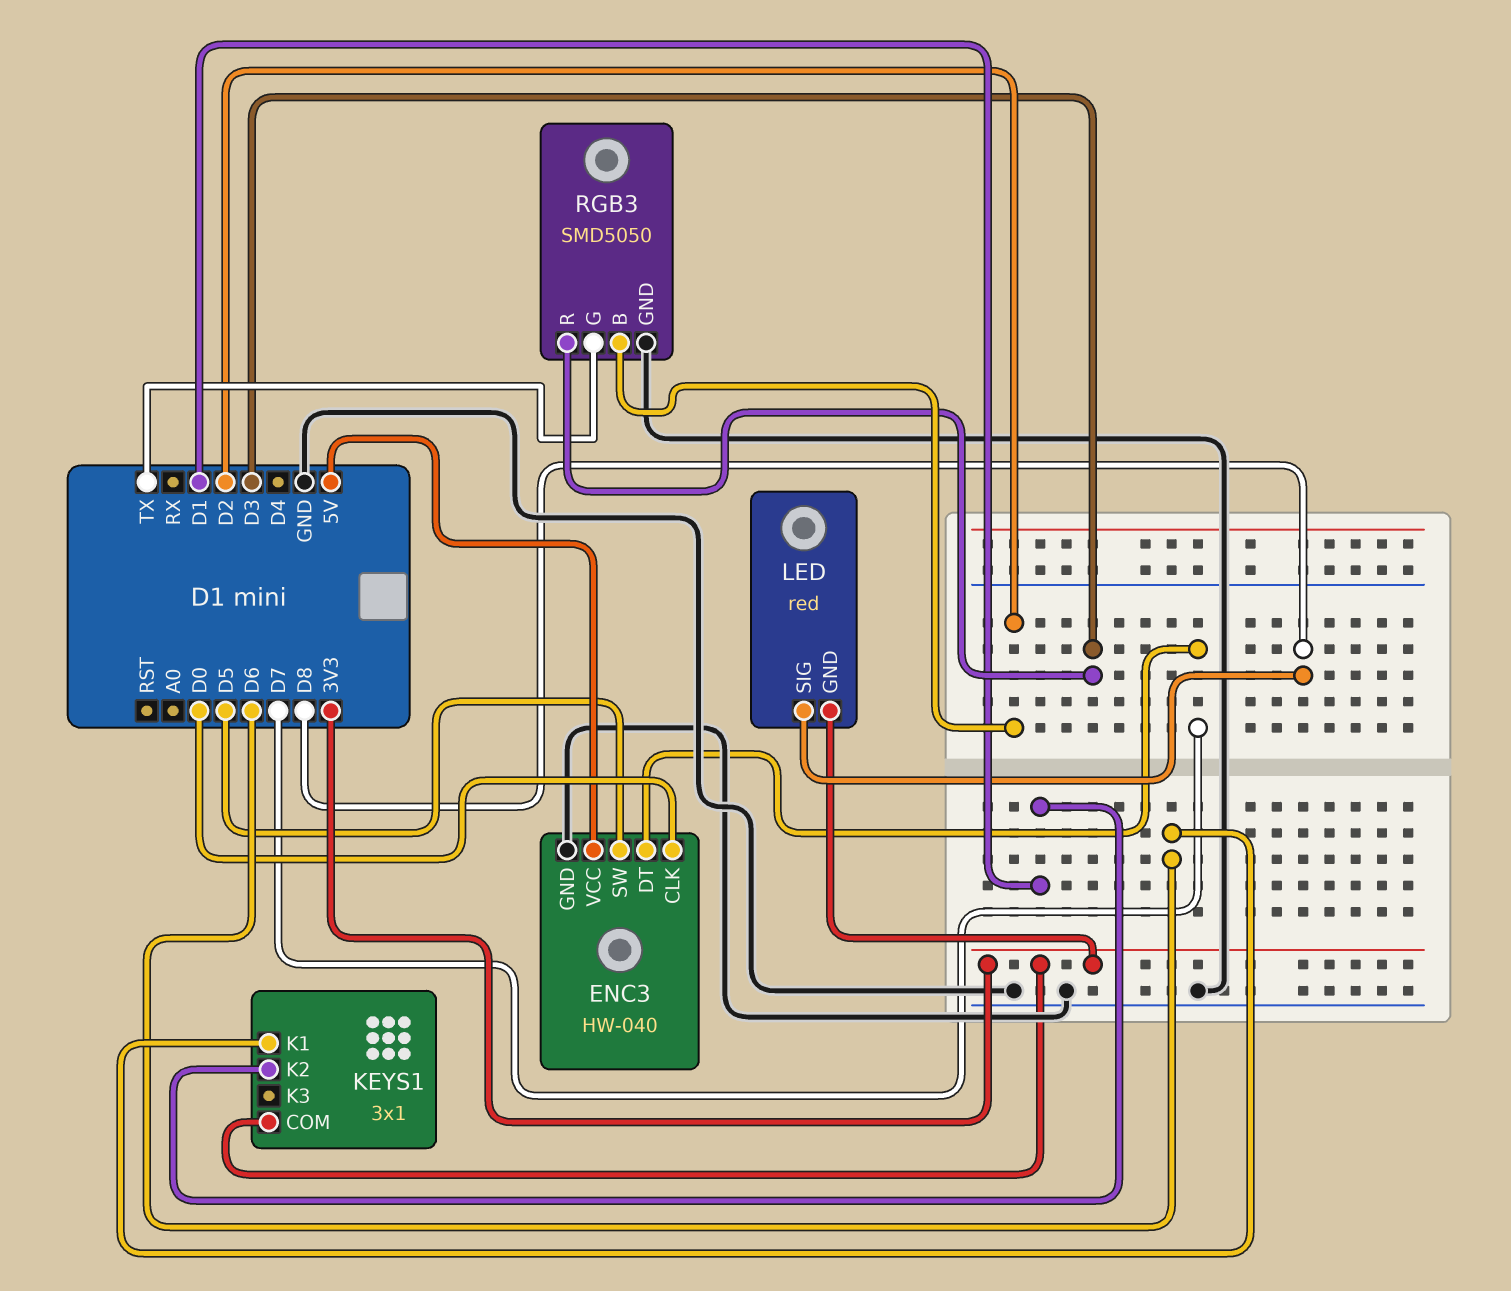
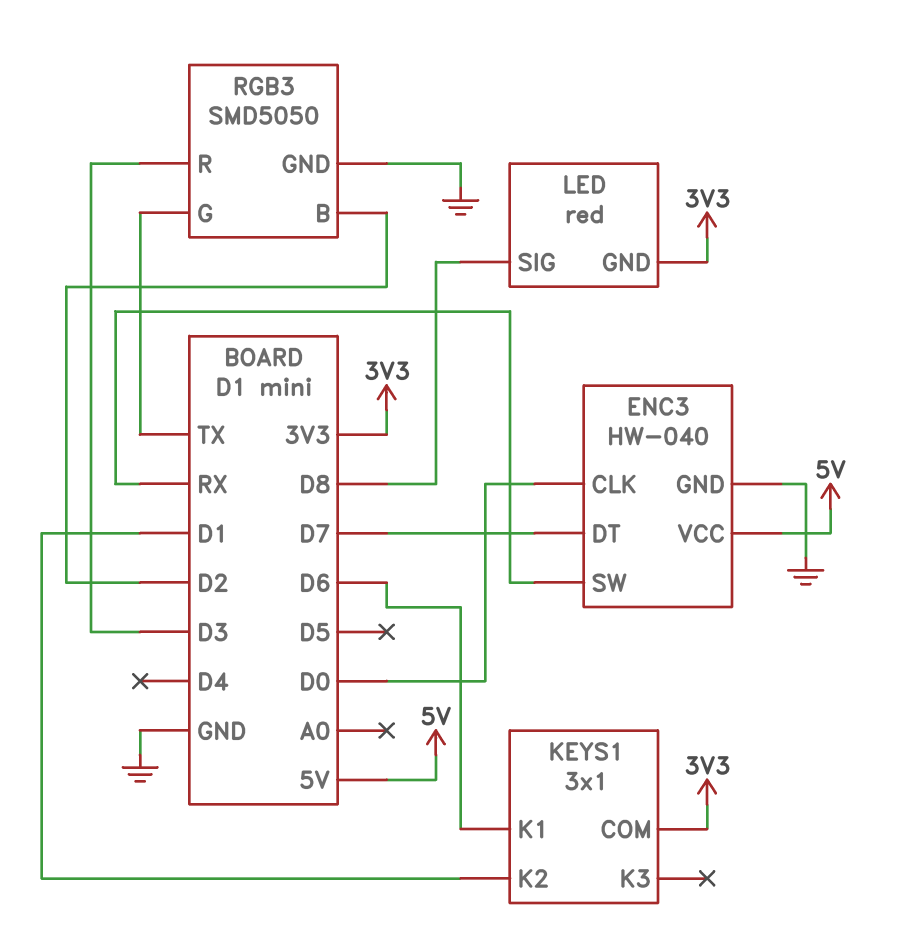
ENC3 pin SW: D5 -> RX

